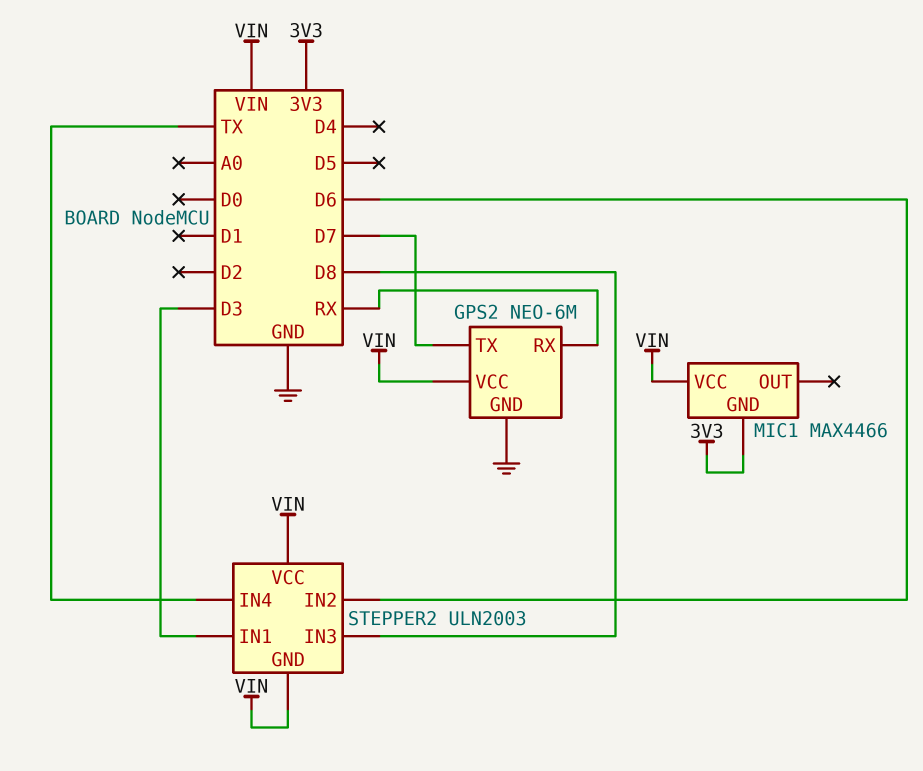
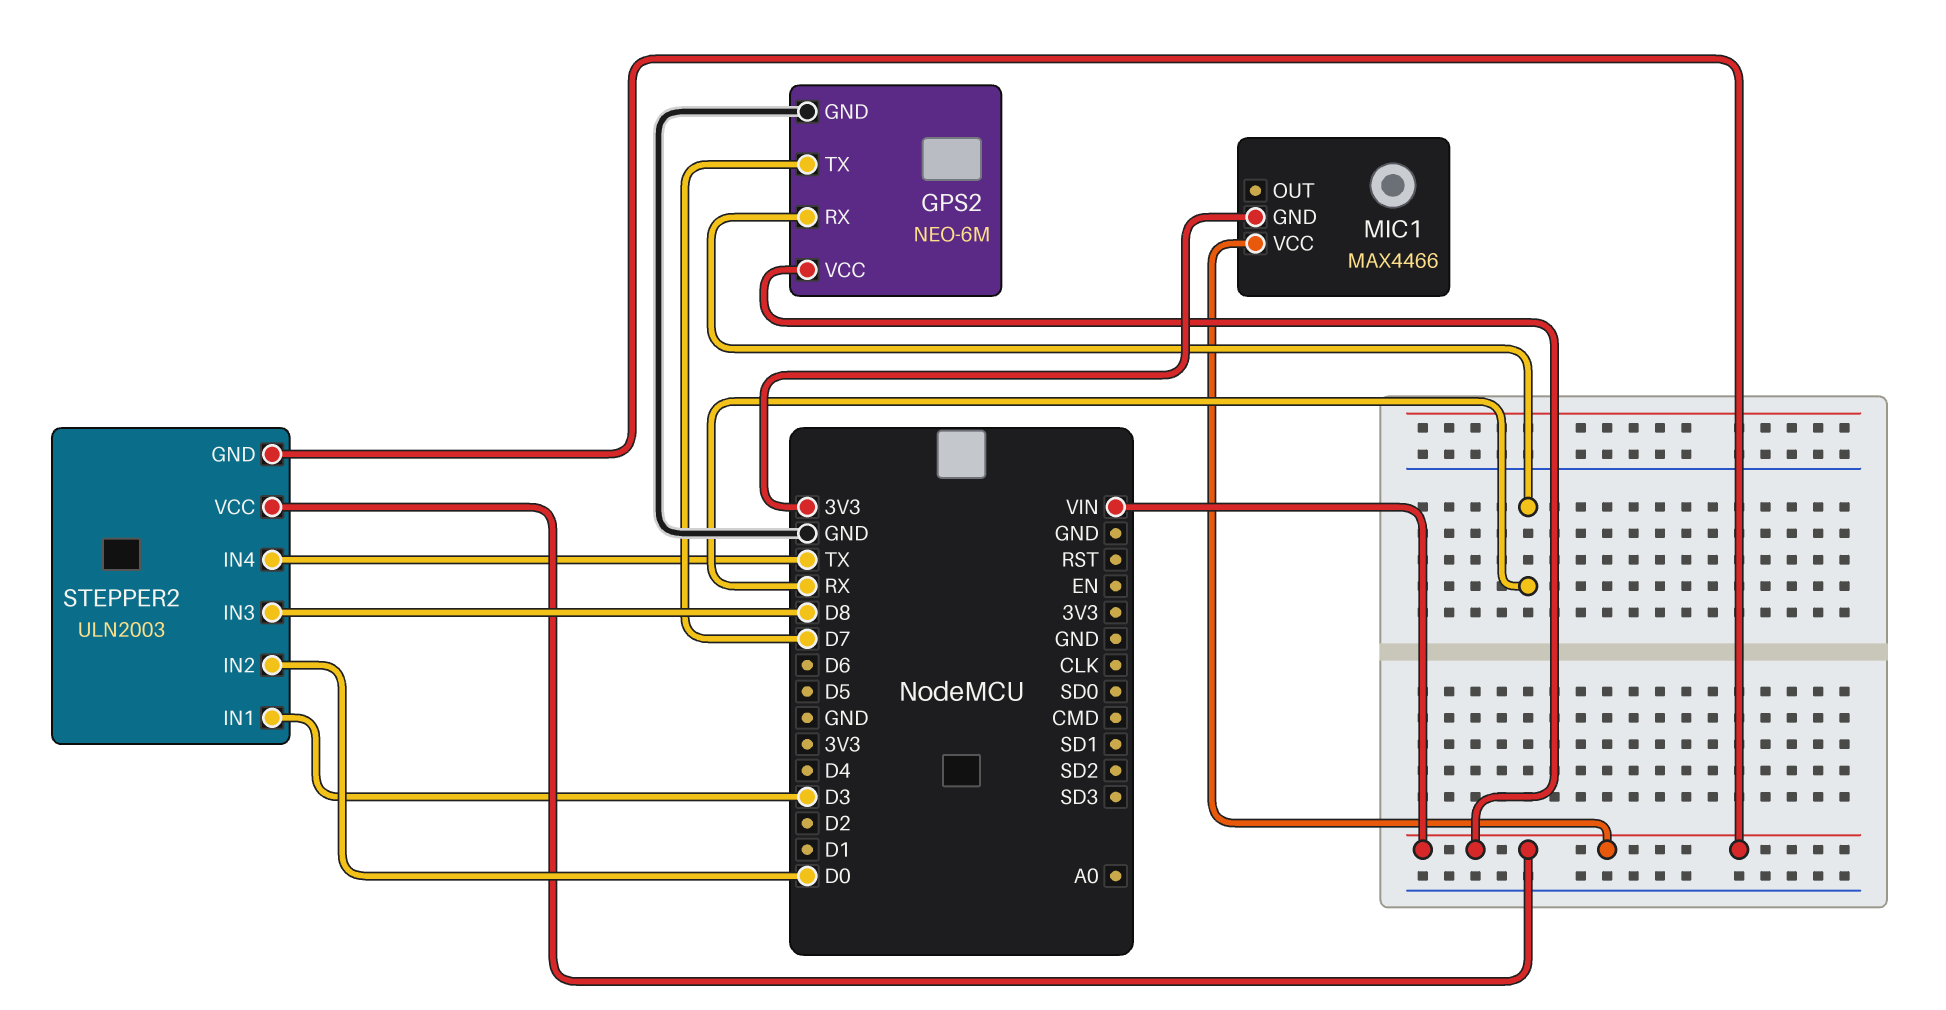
STEPPER2 pin IN2: D6 -> D0

